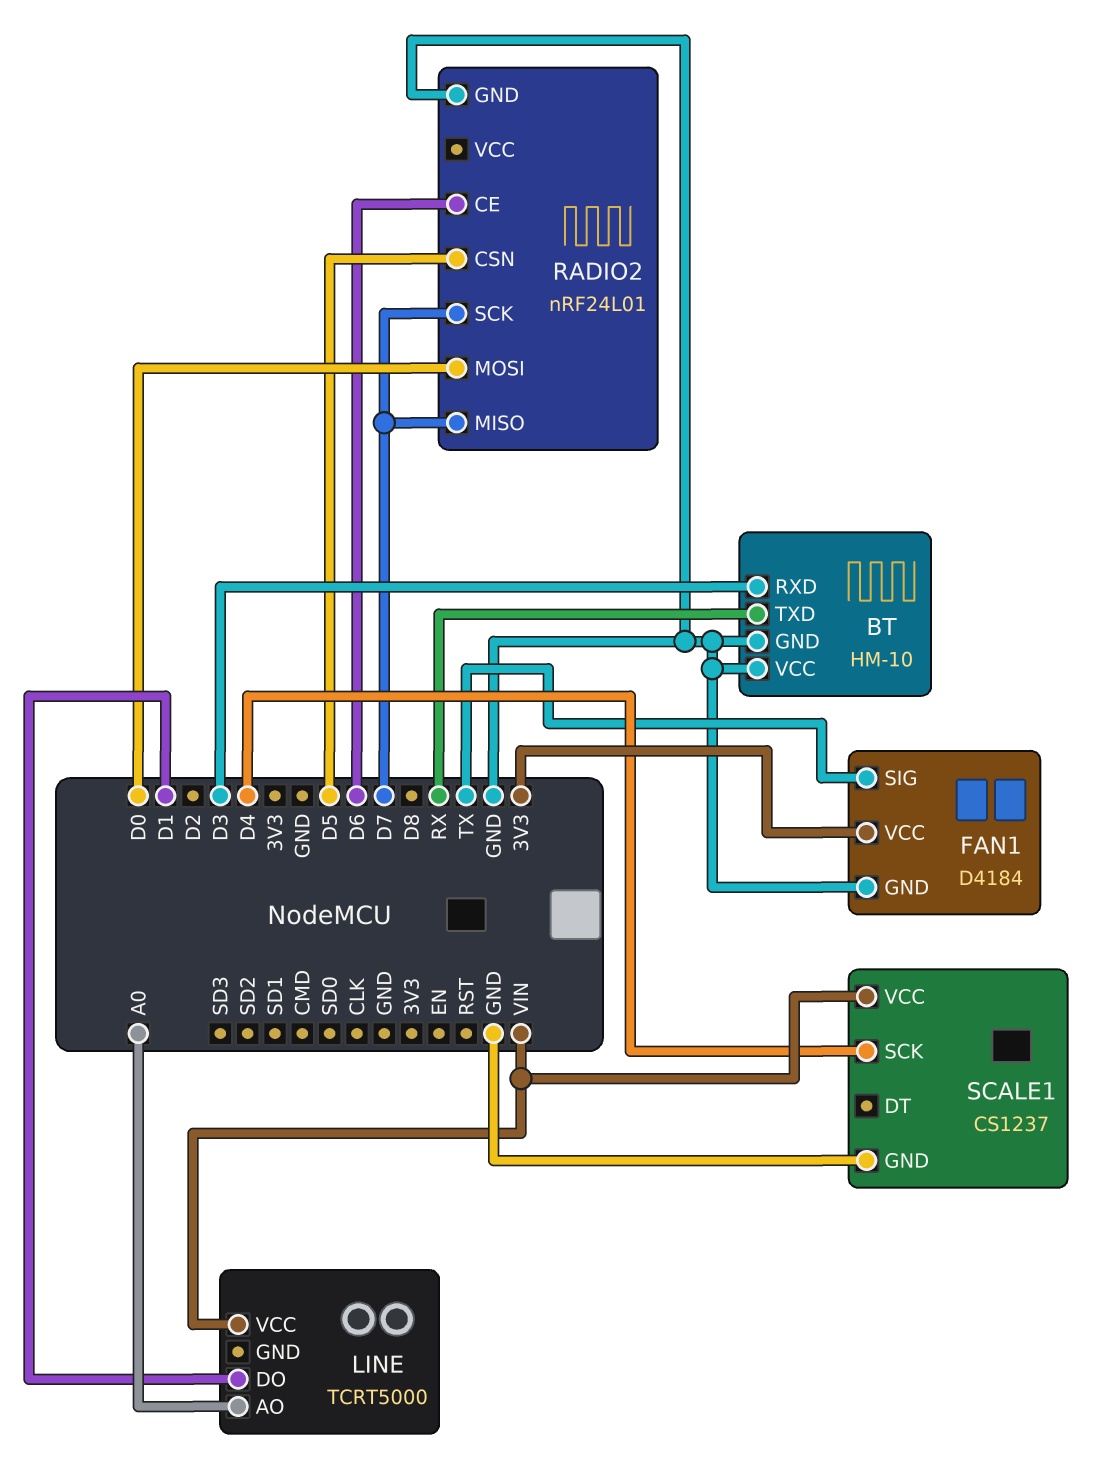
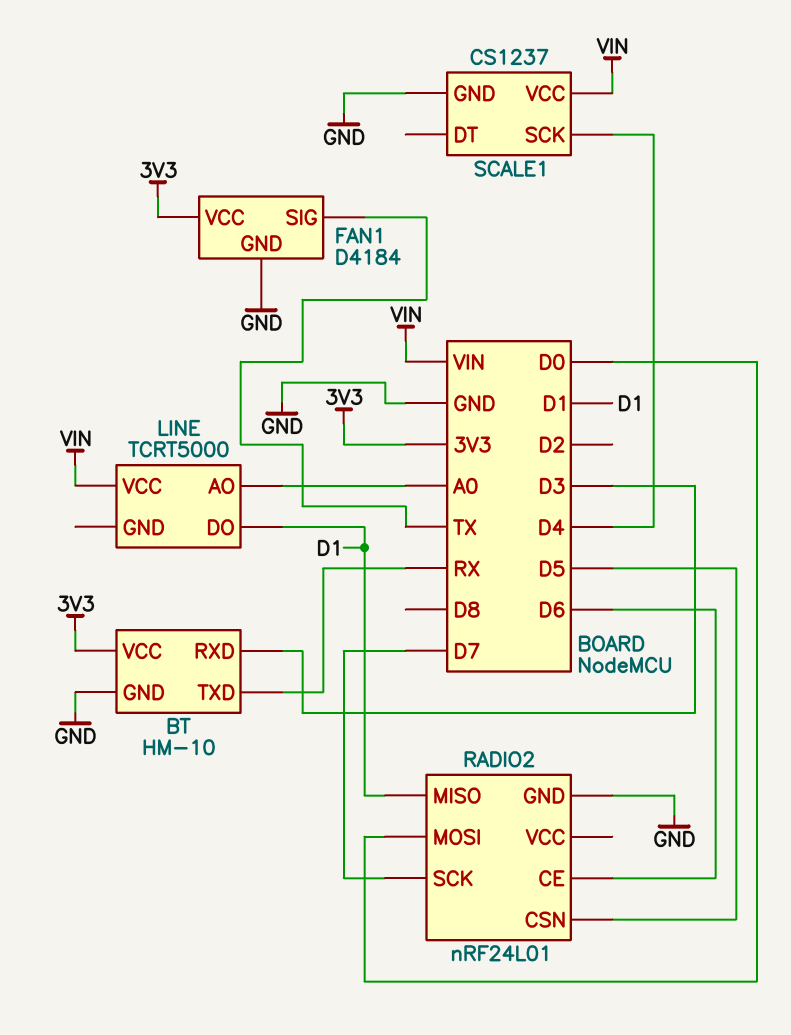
BT pin VCC: GND -> 3V3
RADIO2 pin MISO: D7 -> D1

